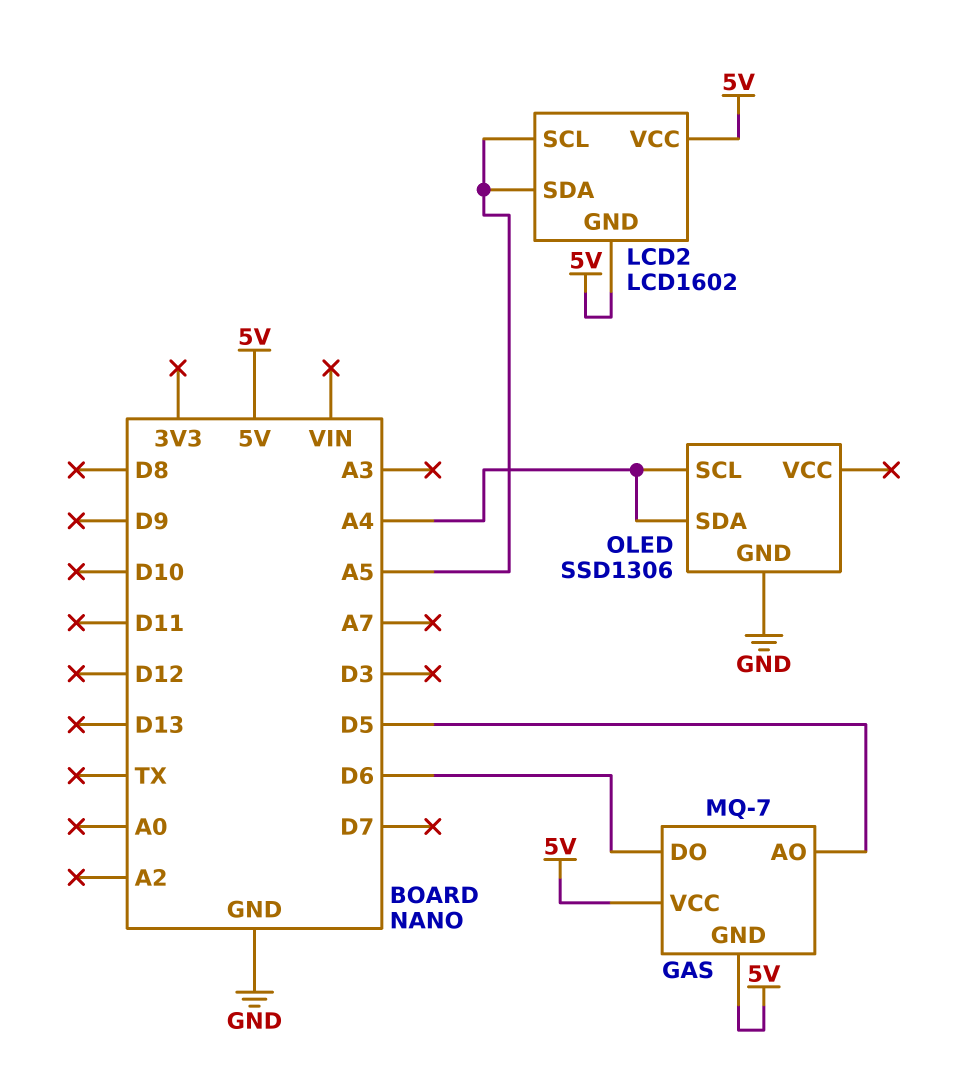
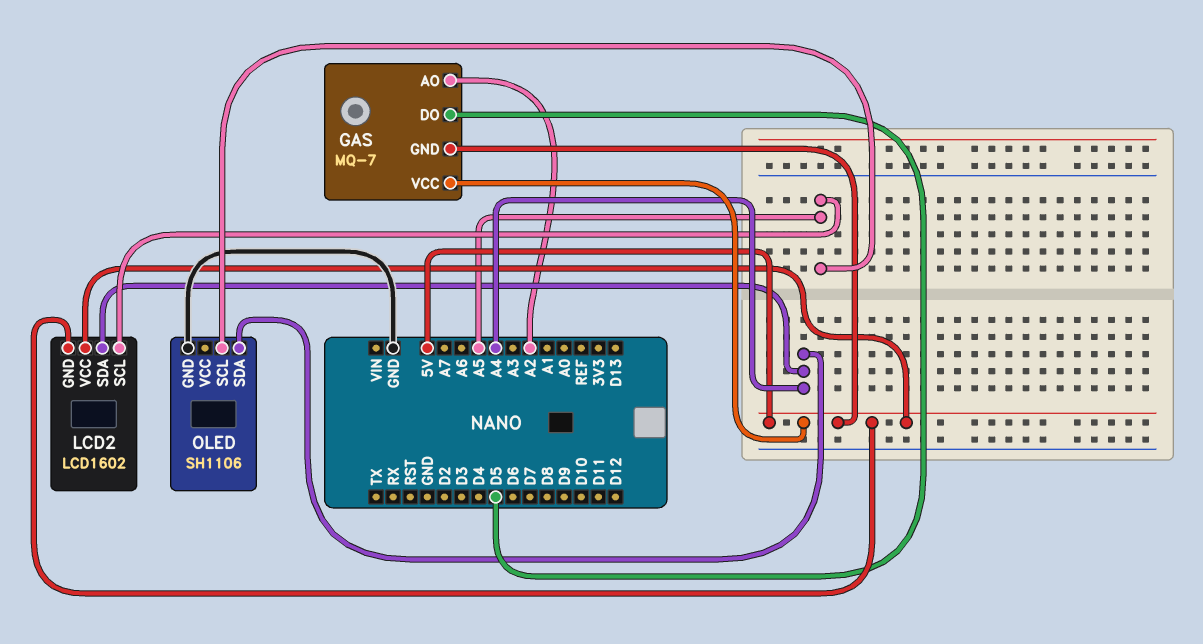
GAS pin AO: D5 -> A2
GAS pin DO: D6 -> D5
LCD2 pin SDA: A5 -> A4
OLED: SSD1306 -> SH1106
OLED pin SCL: A4 -> A5

